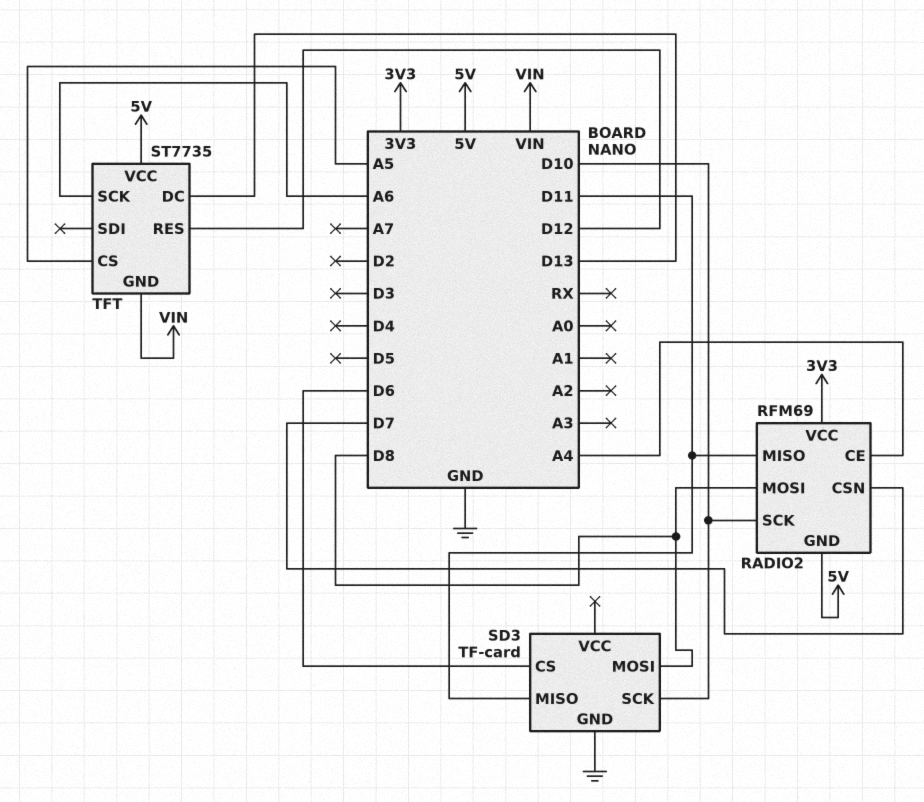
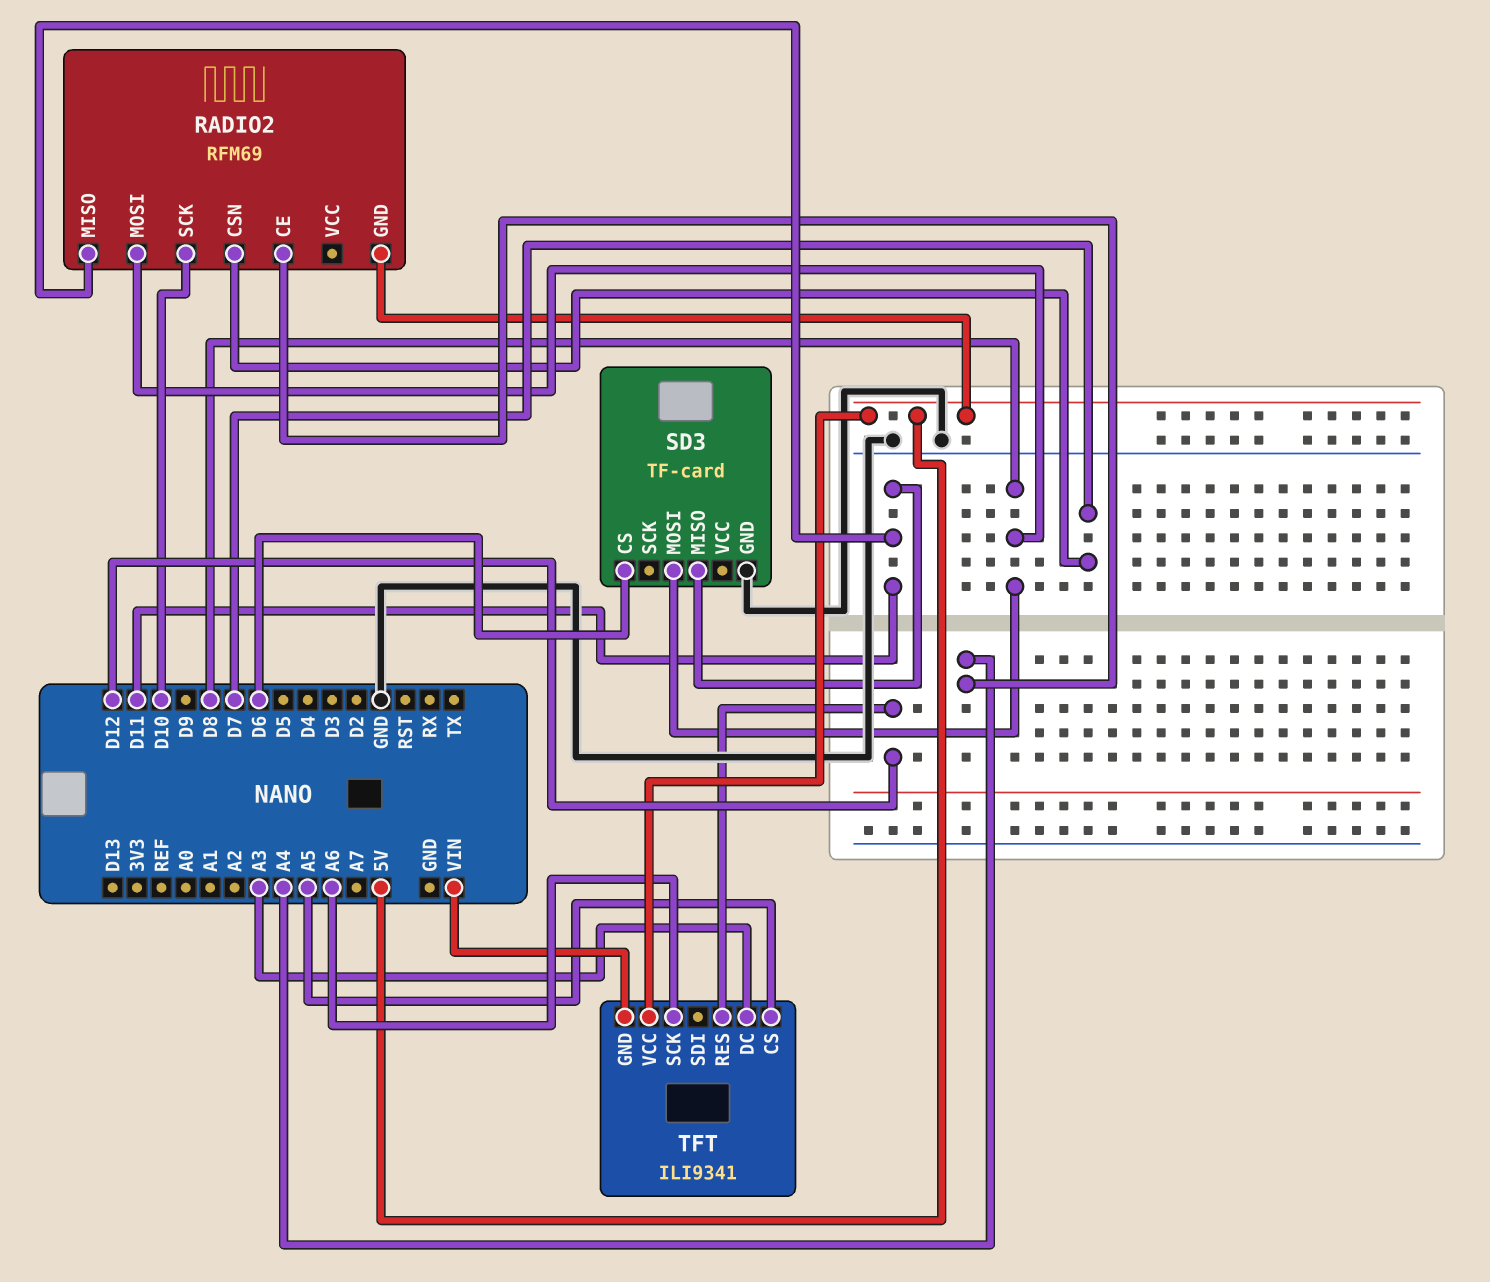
RADIO2 pin VCC: 3V3 -> none
SD3 pin SCK: D10 -> none
TFT: ST7735 -> ILI9341
TFT pin DC: D13 -> A3

